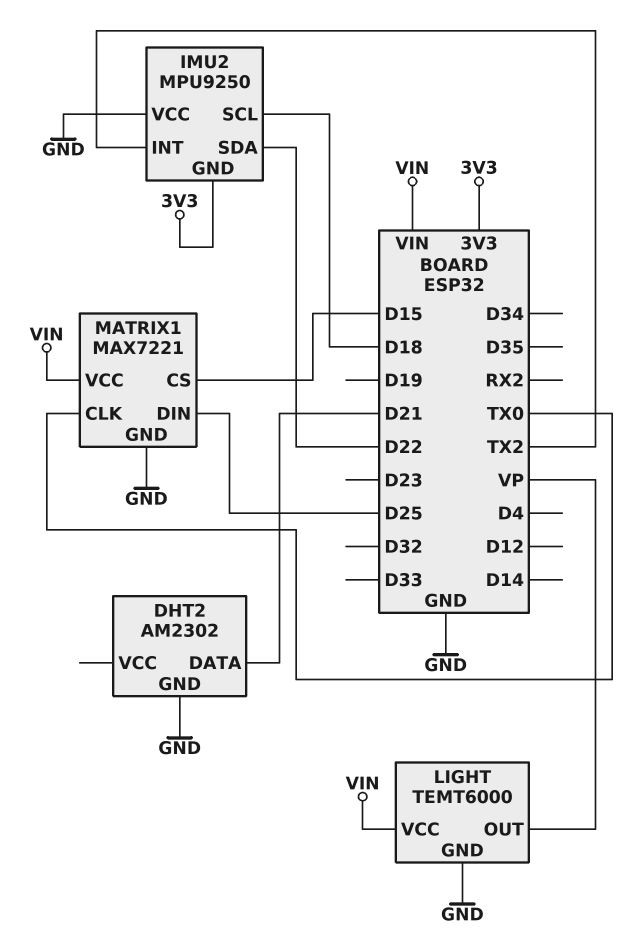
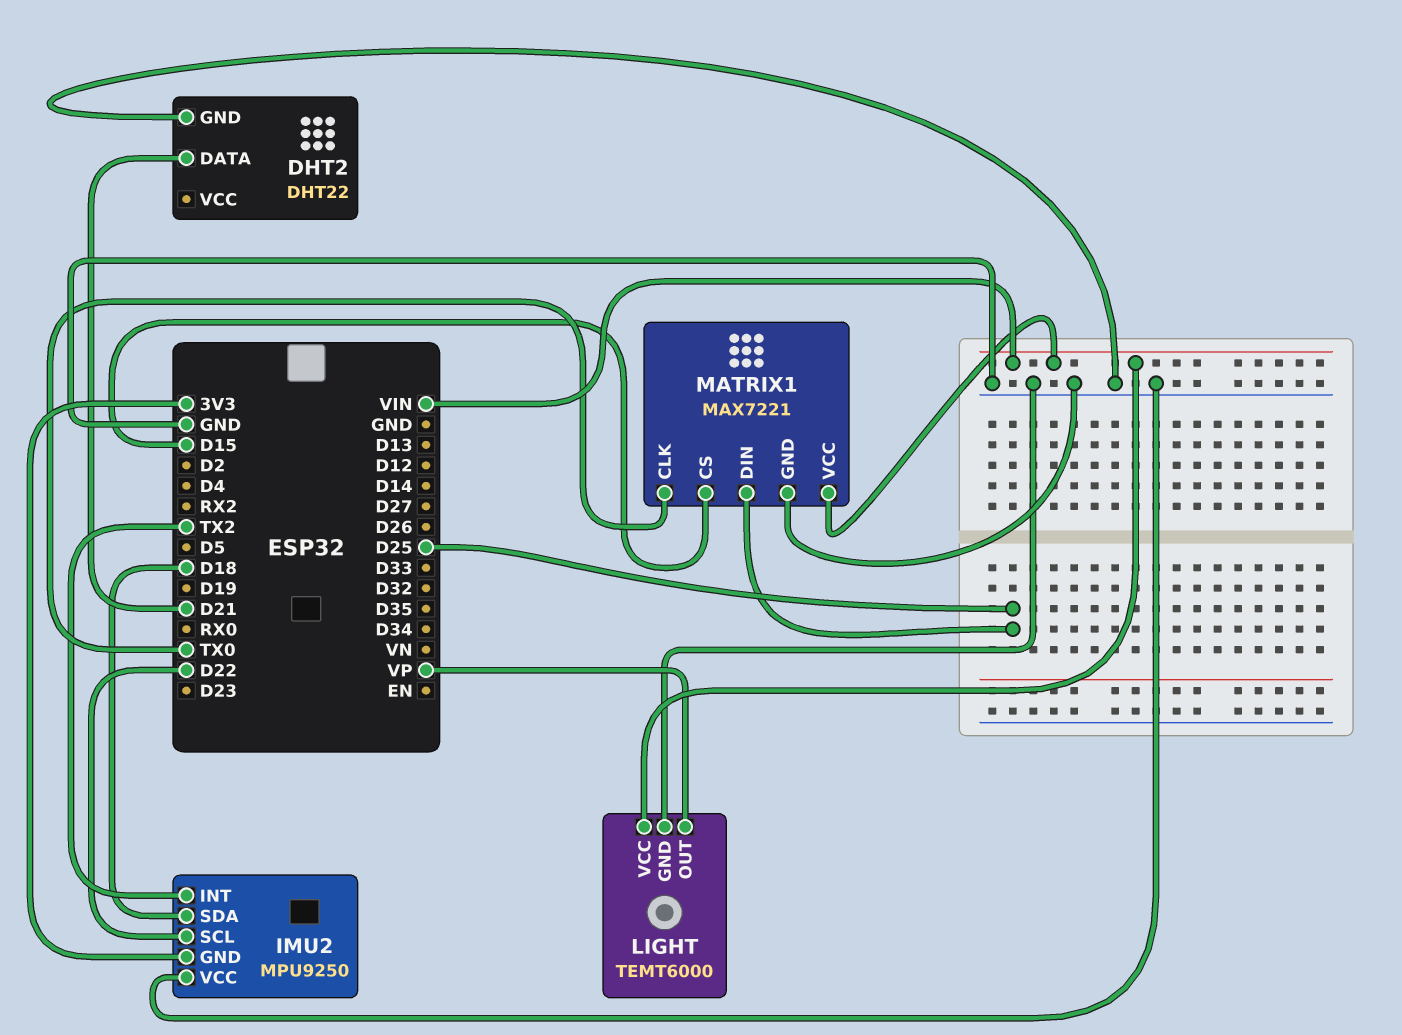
DHT2: AM2302 -> DHT22
IMU2 pin SCL: D18 -> D22
IMU2 pin SDA: D22 -> D18

